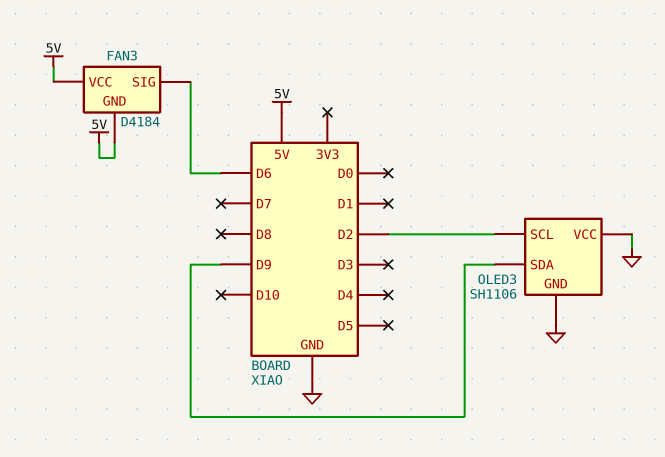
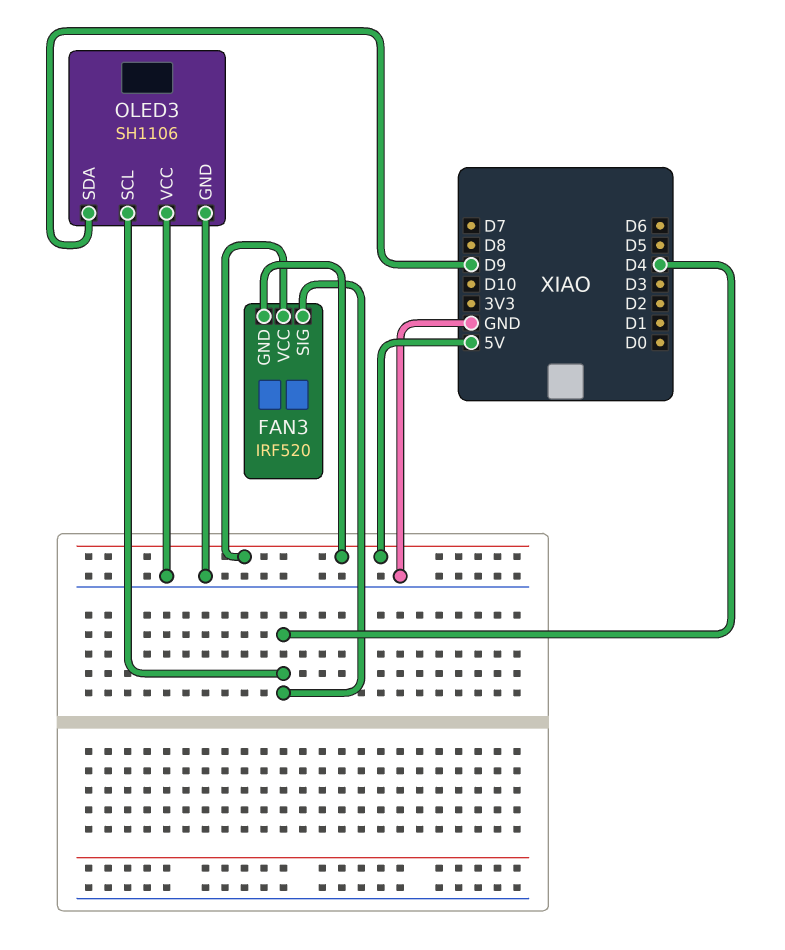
FAN3: D4184 -> IRF520
FAN3 pin SIG: D6 -> D4
OLED3 pin SCL: D2 -> D4

